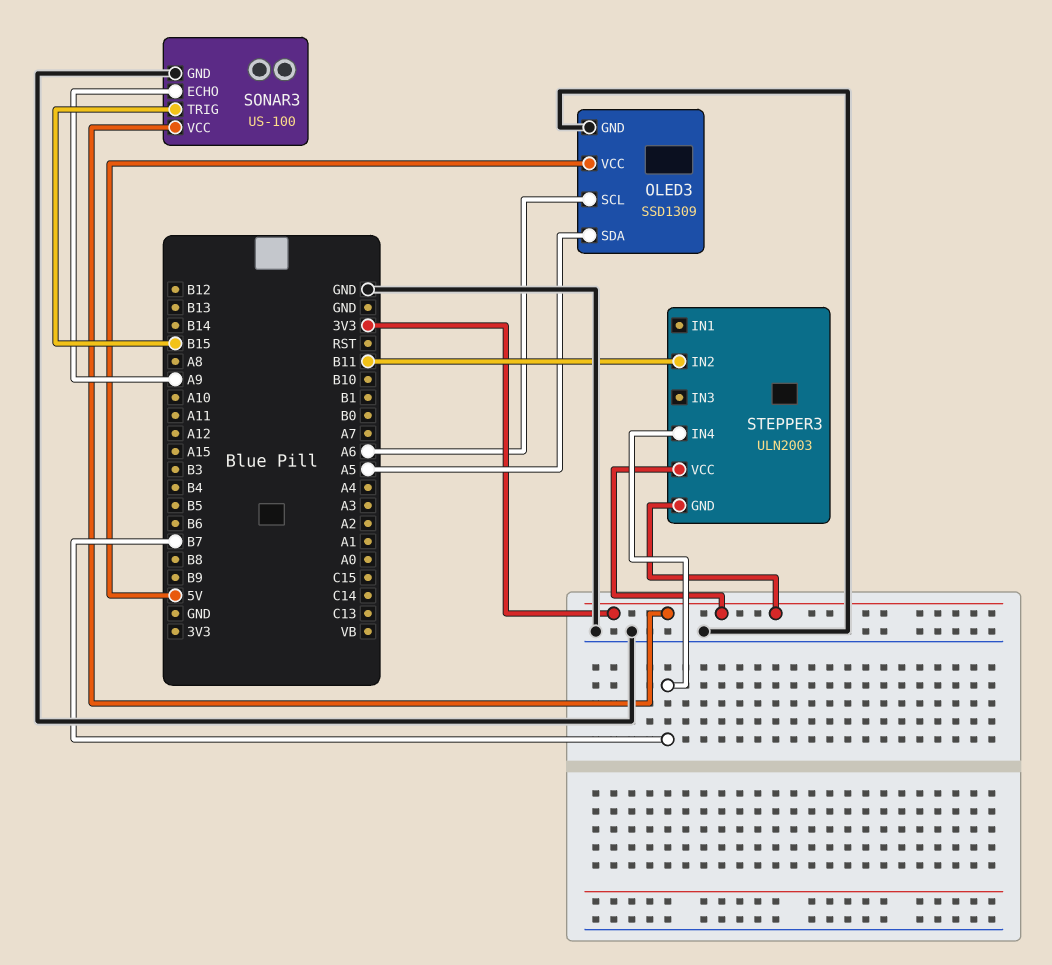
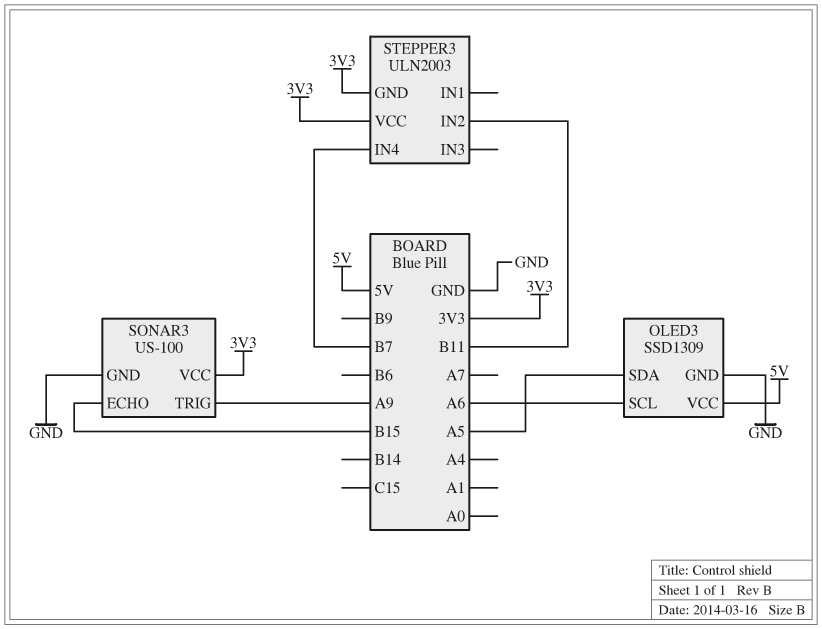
SONAR3 pin ECHO: A9 -> B15
SONAR3 pin TRIG: B15 -> A9

